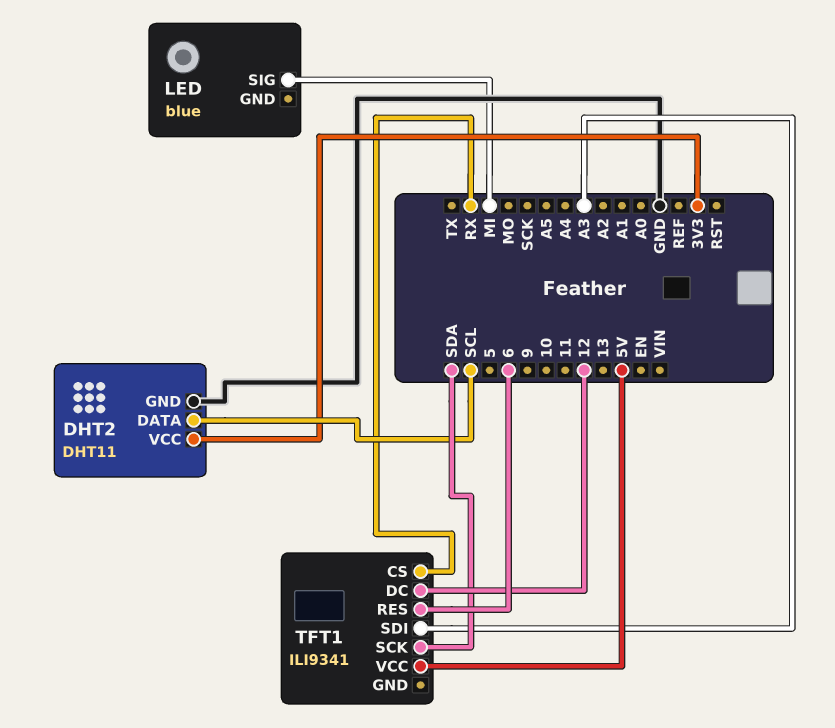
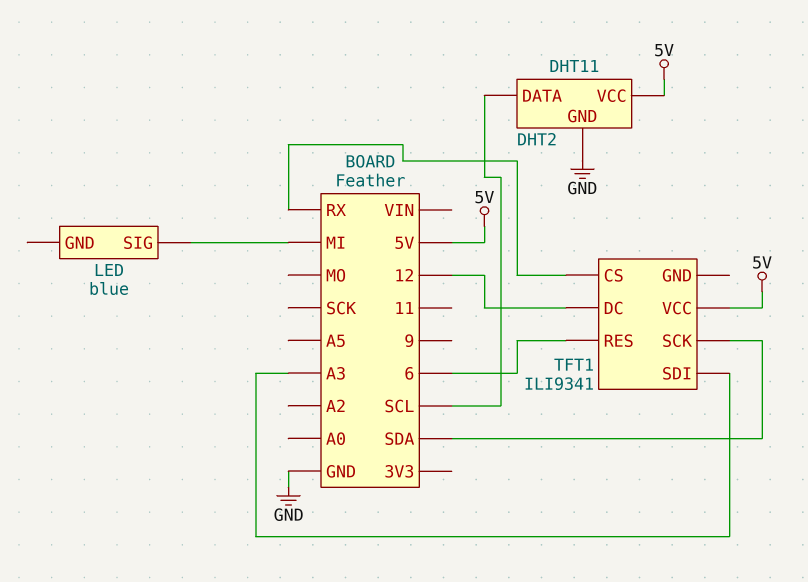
DHT2 pin VCC: 3V3 -> 5V

